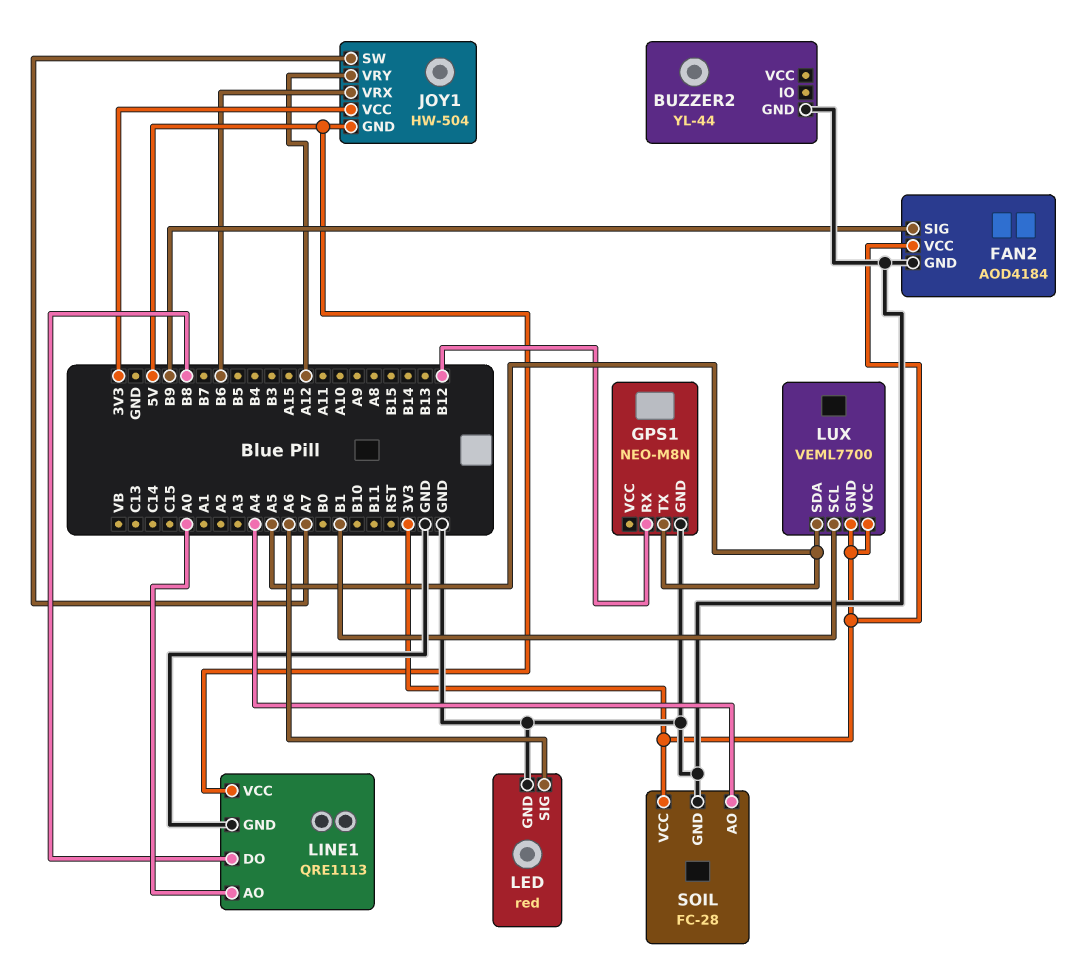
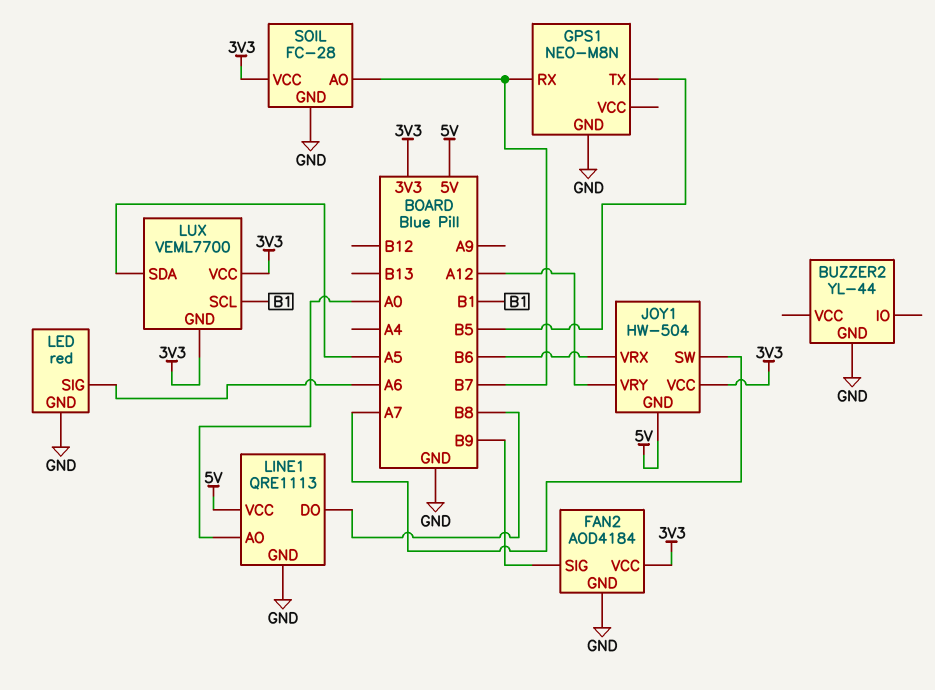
GPS1 pin RX: B12 -> B7
GPS1 pin TX: A5 -> B5
SOIL pin AO: A4 -> B7

